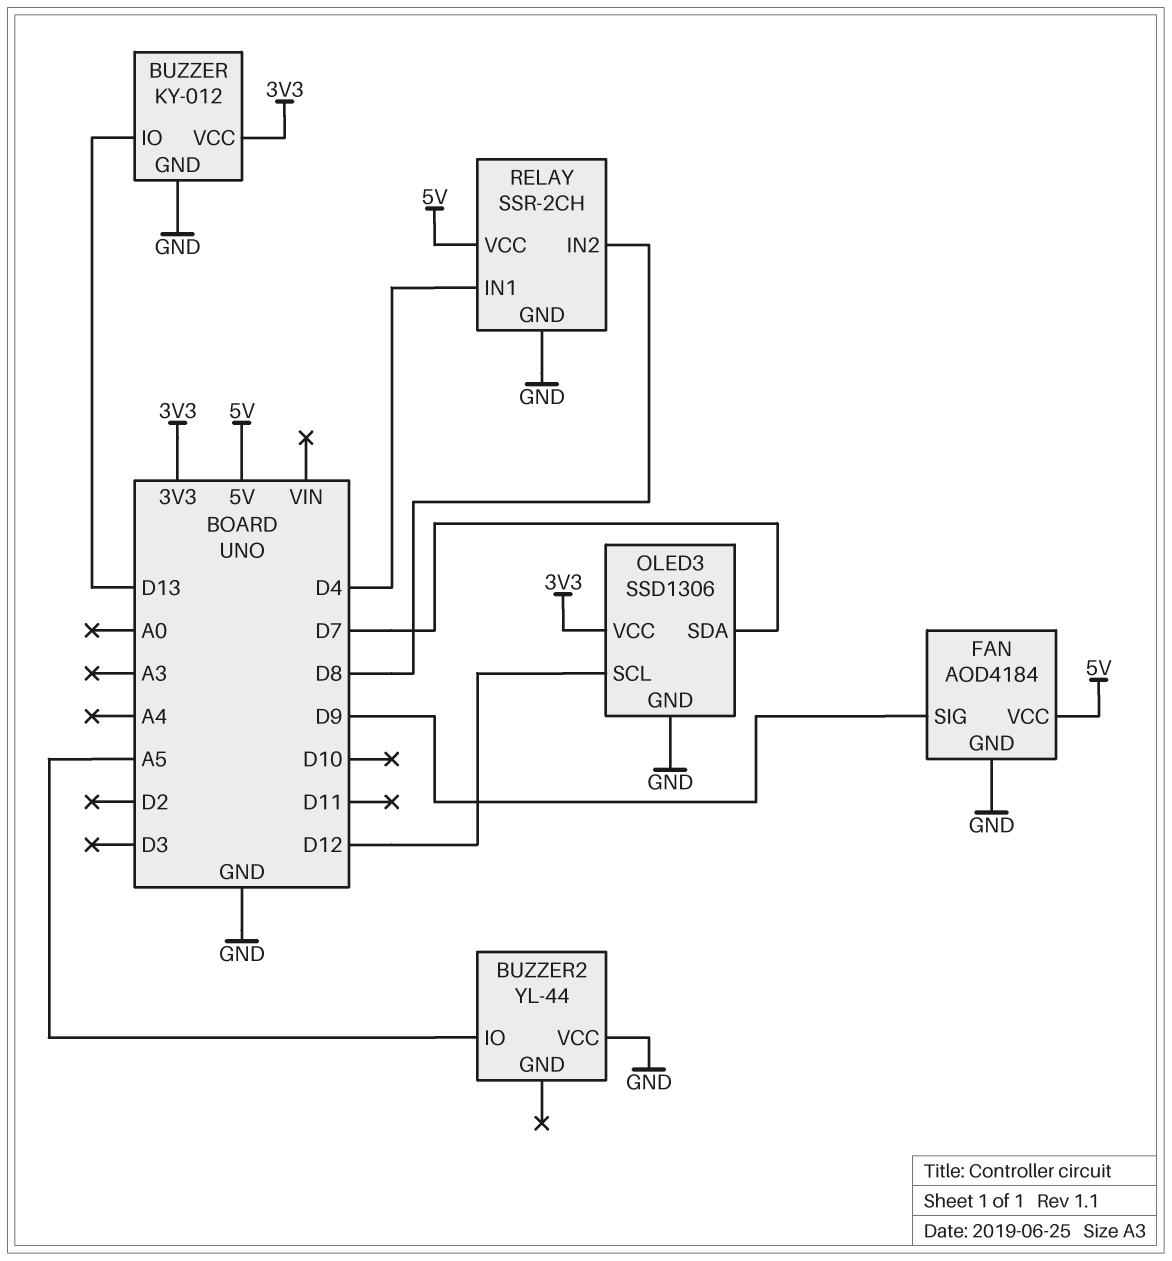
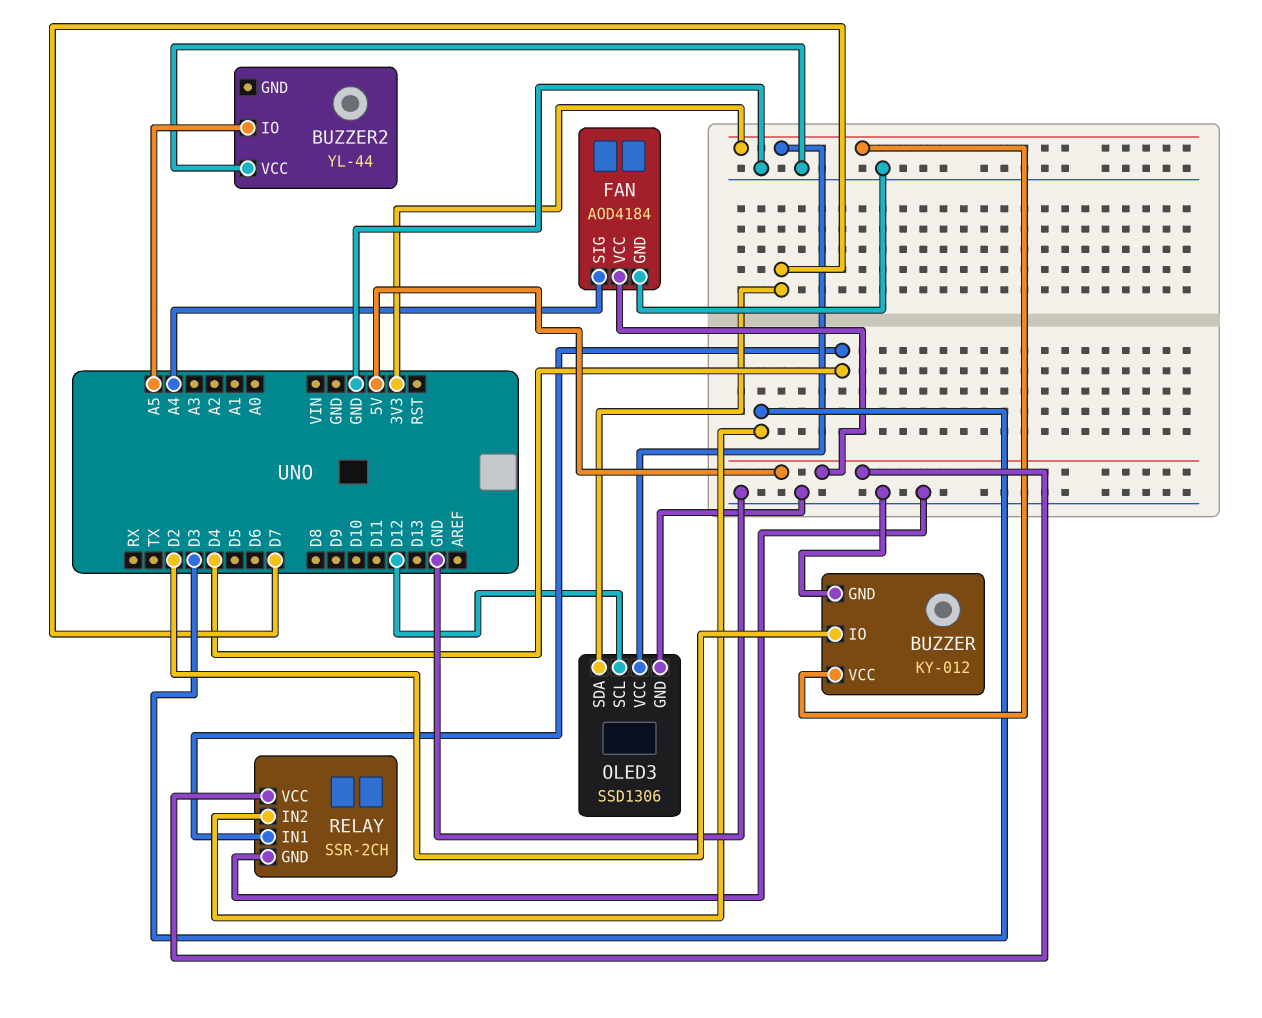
BUZZER pin IO: D13 -> D2
FAN pin SIG: D9 -> A4
RELAY pin IN2: D8 -> D3

